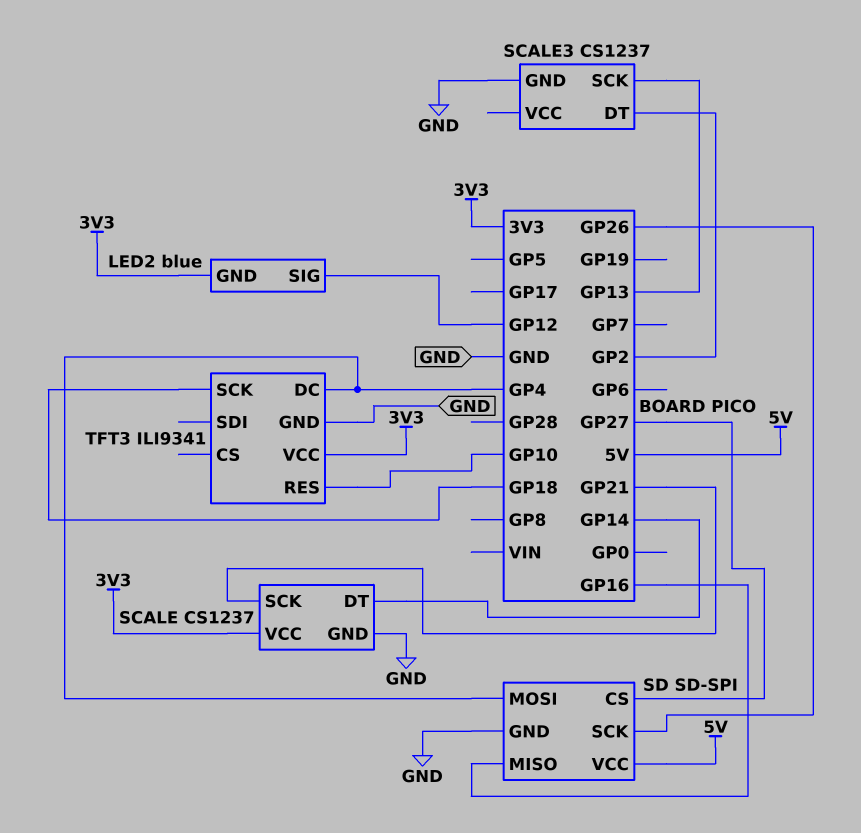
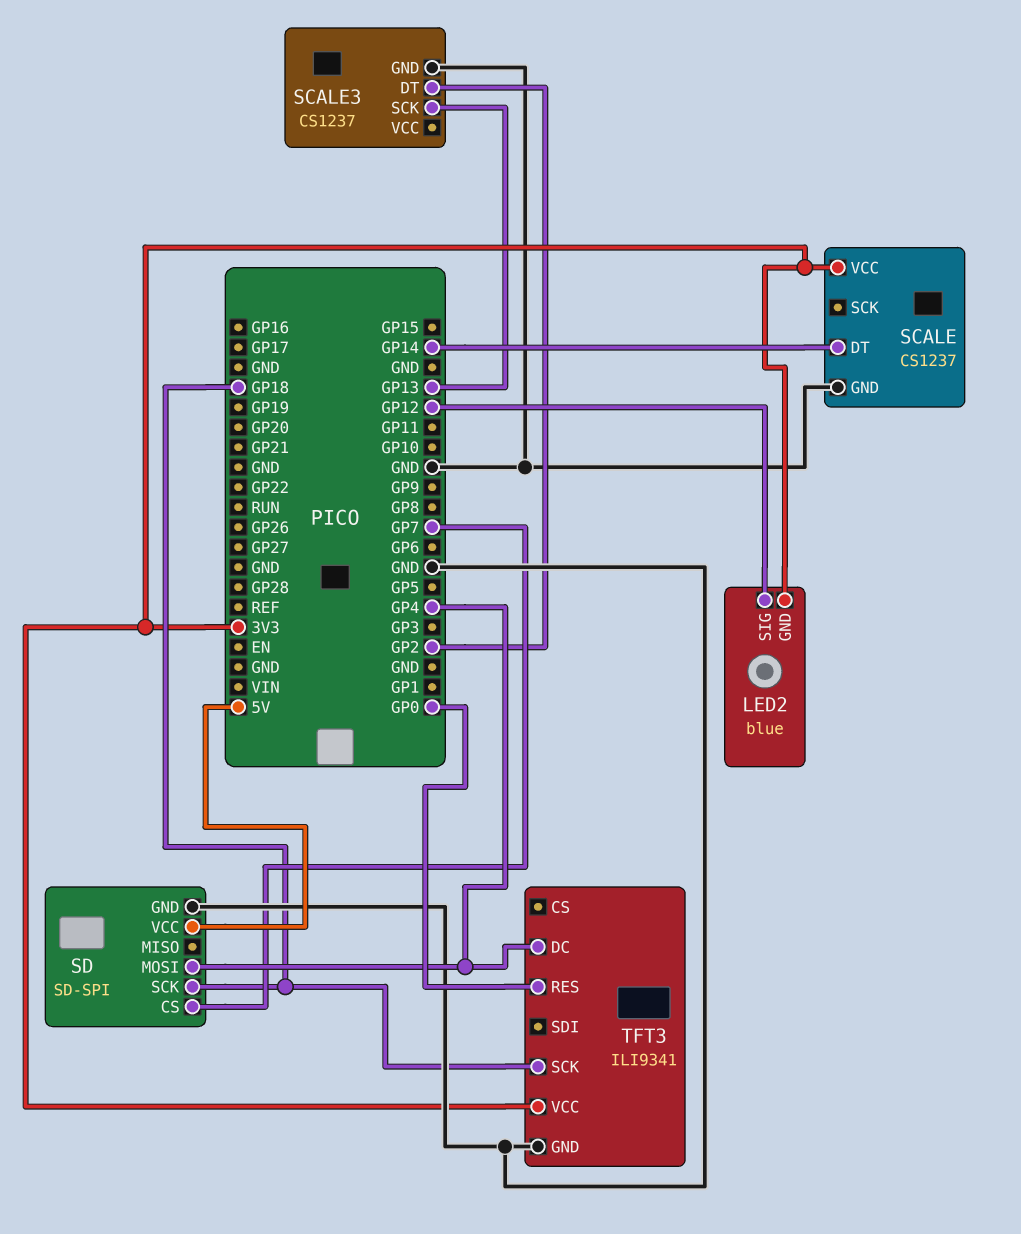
SCALE pin SCK: GP21 -> none
SD pin CS: GP27 -> GP7
SD pin MISO: GP16 -> none
SD pin SCK: GP26 -> GP18
TFT3 pin RES: GP10 -> GP0

